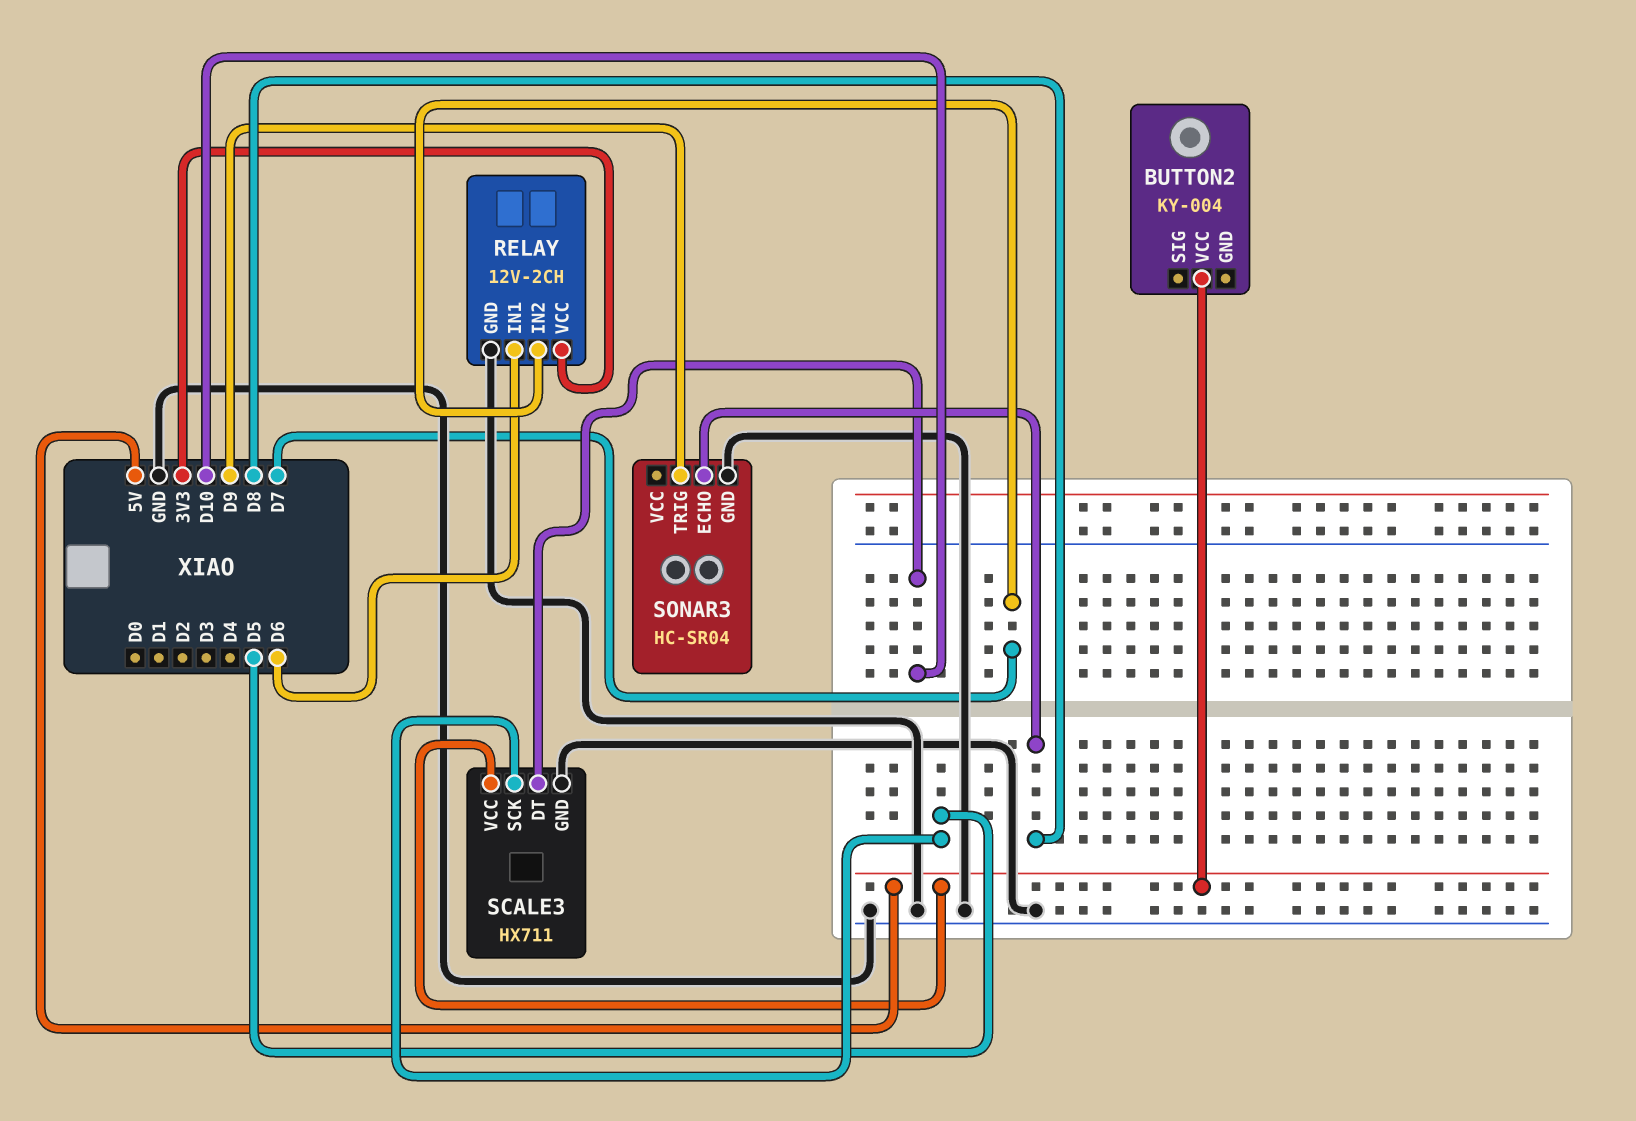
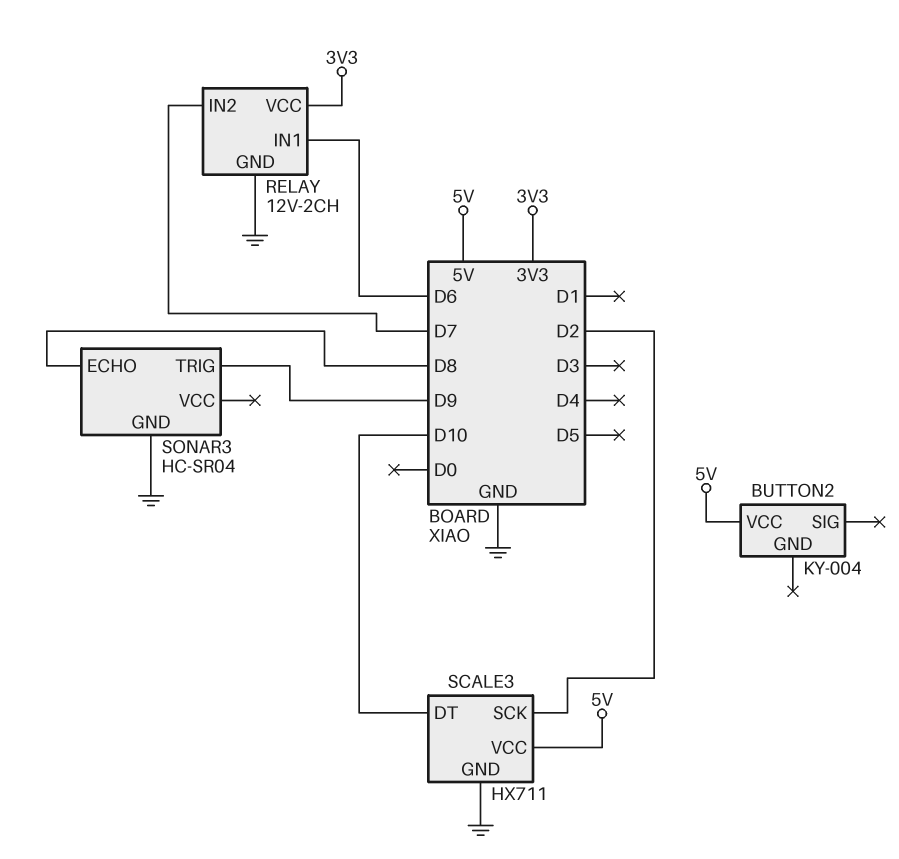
SCALE3 pin SCK: D5 -> D2

